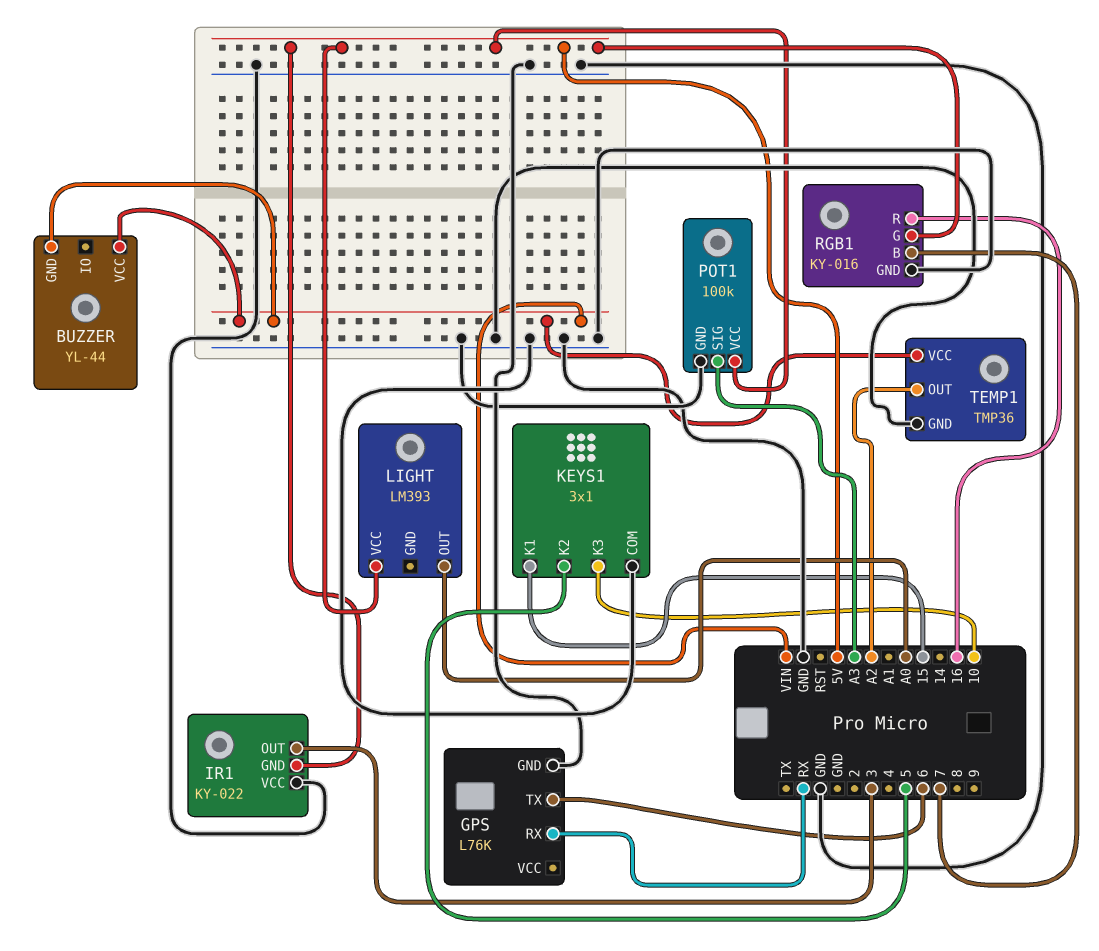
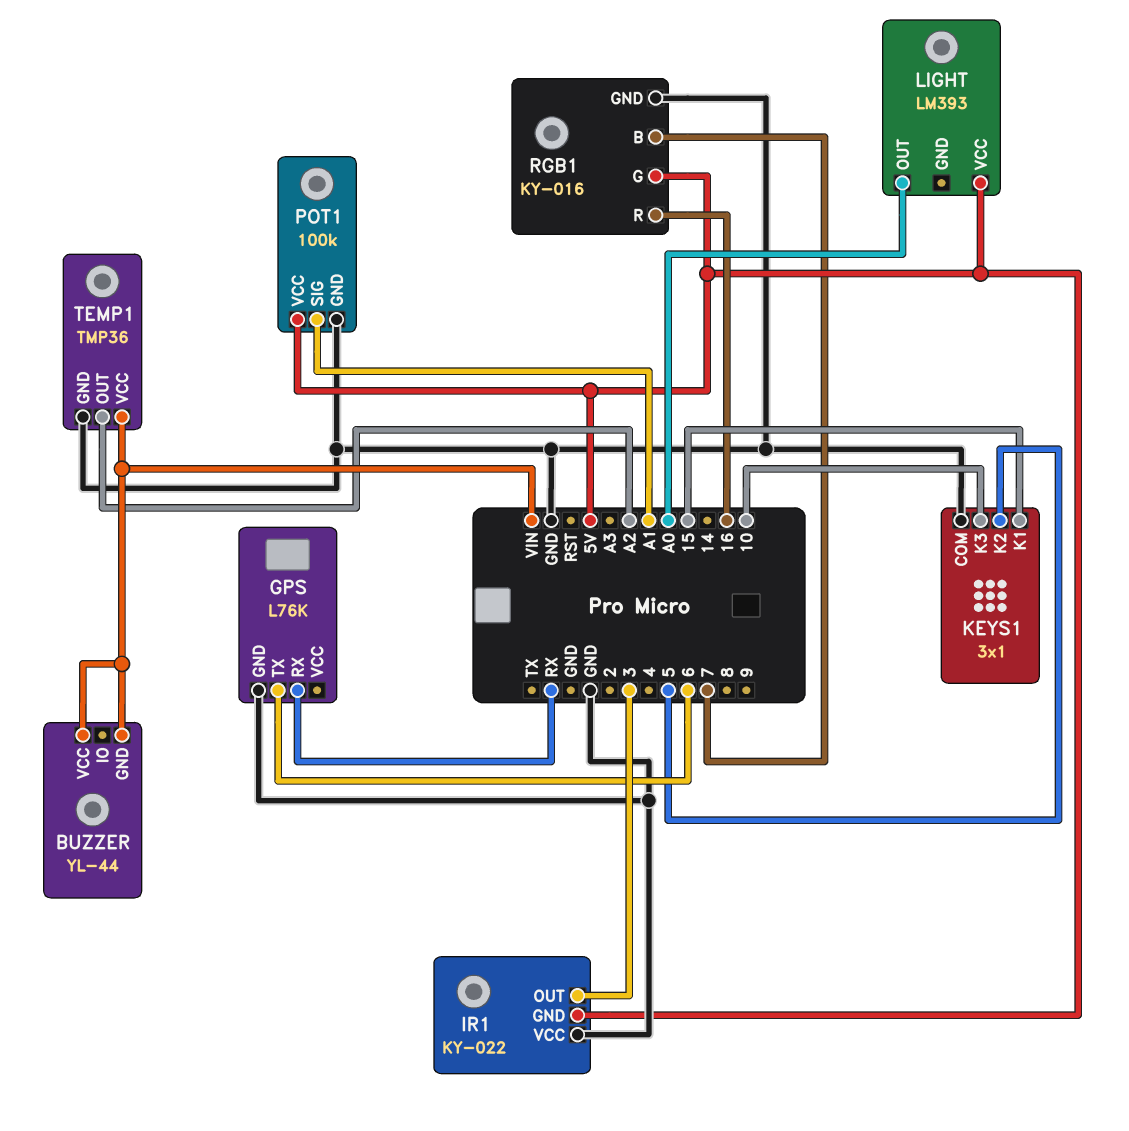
POT1 pin SIG: A3 -> A1

